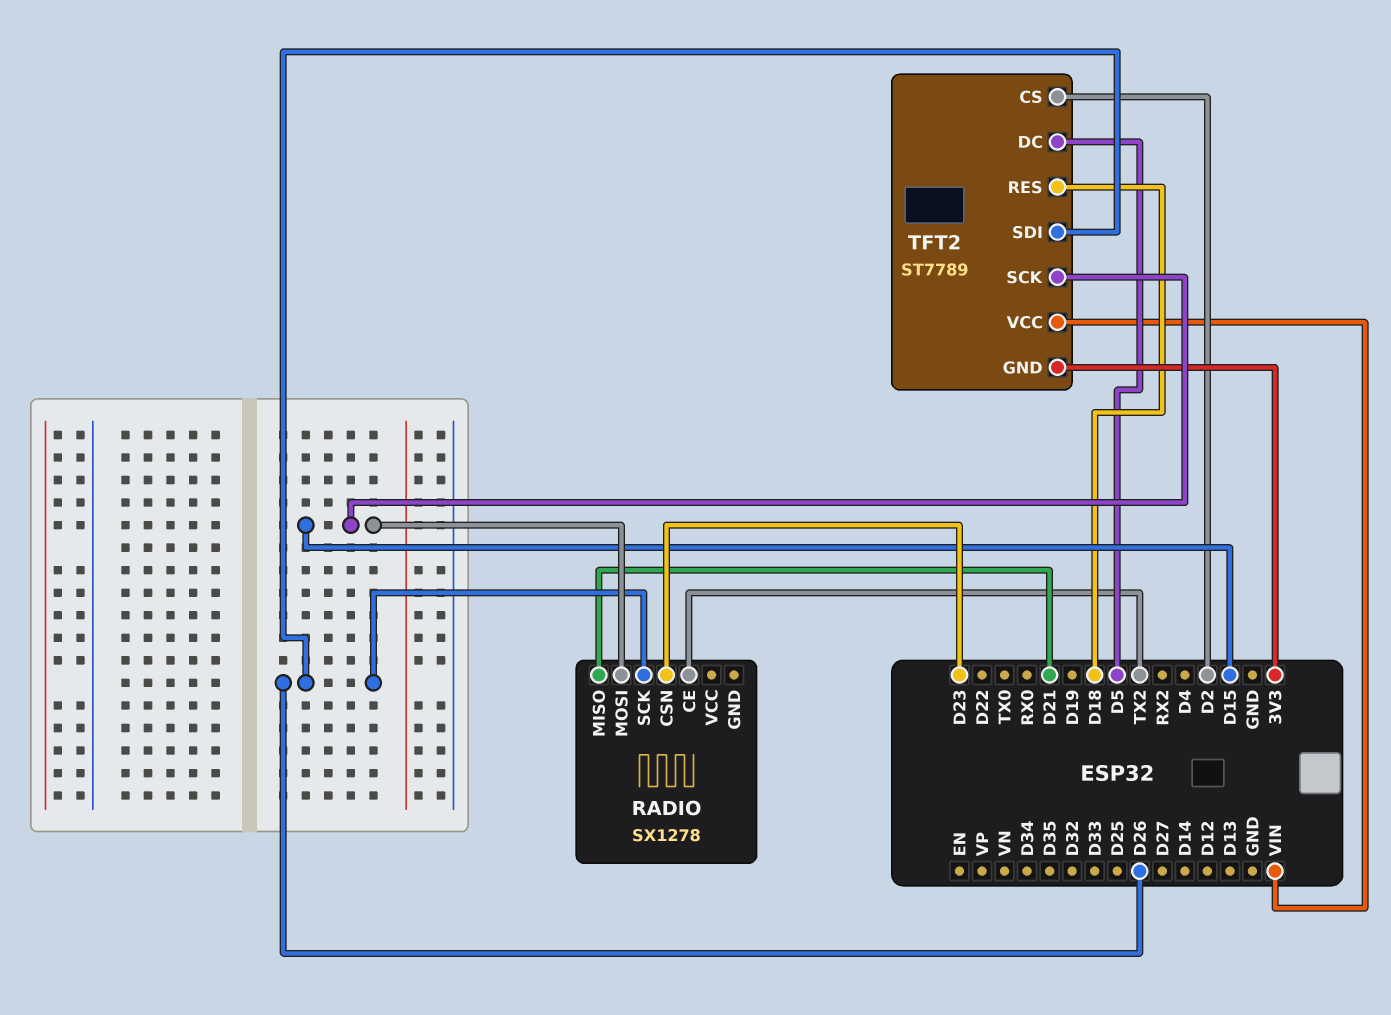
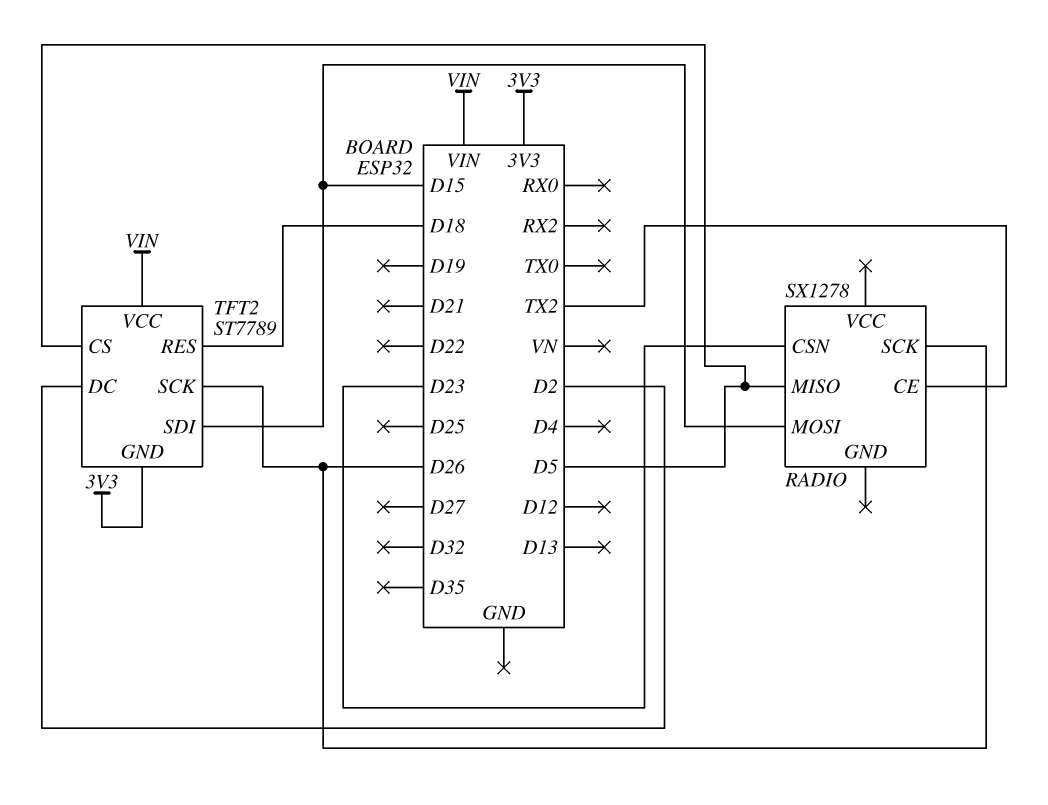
RADIO pin MISO: D21 -> D5
TFT2 pin CS: D2 -> D5
TFT2 pin DC: D5 -> D2
TFT2 pin SCK: D15 -> D26
TFT2 pin SDI: D26 -> D15

